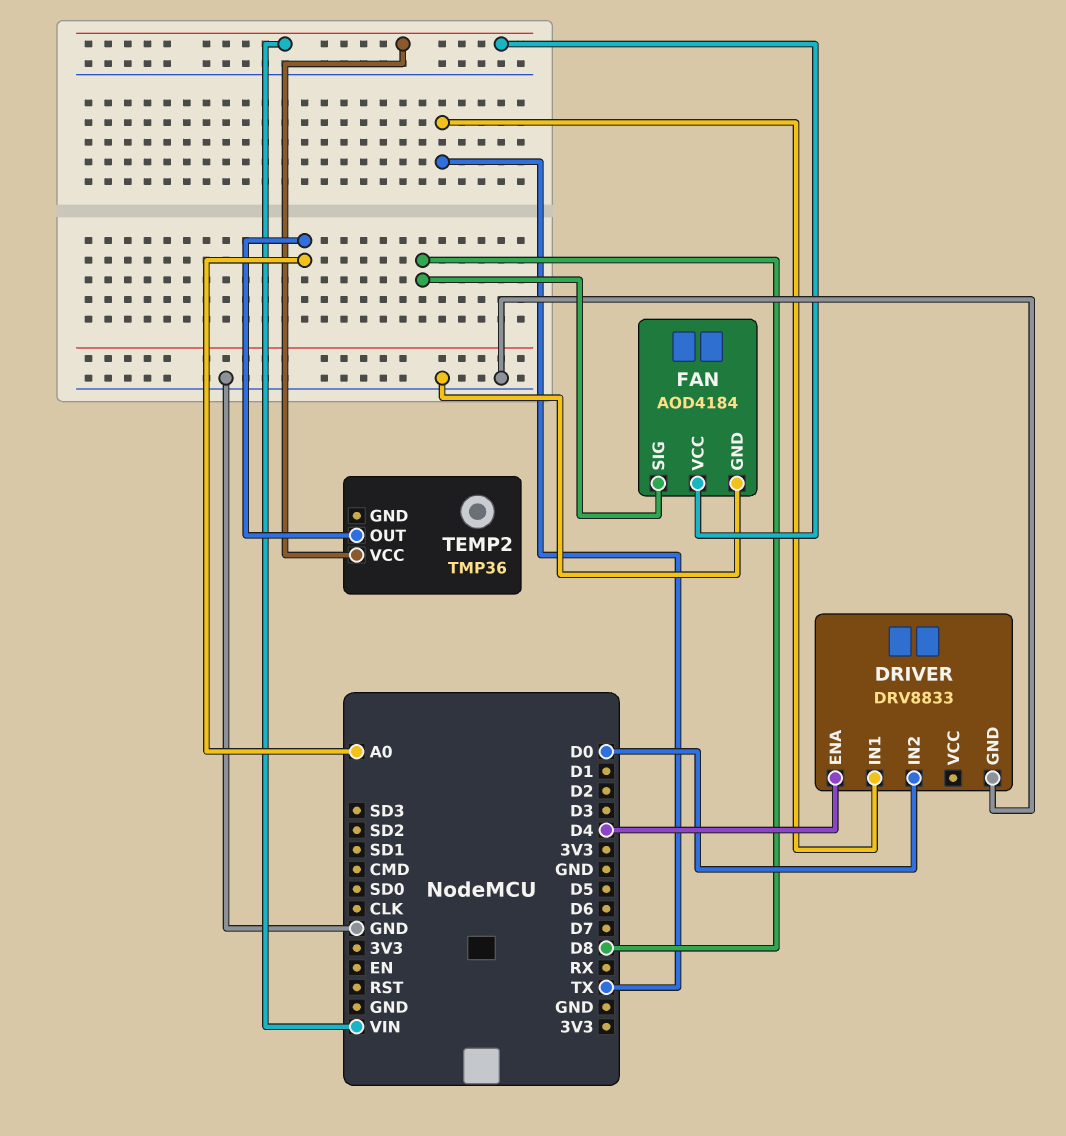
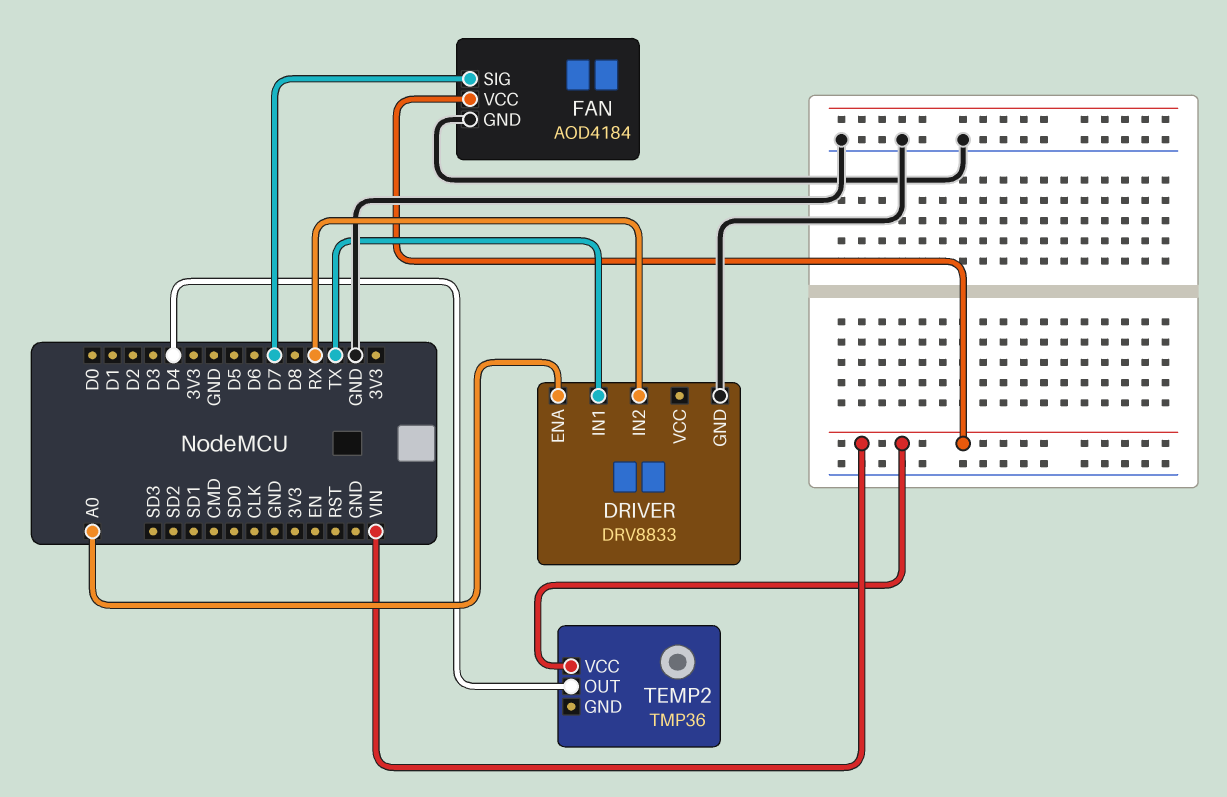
DRIVER pin ENA: D4 -> A0
DRIVER pin IN2: D0 -> RX
FAN pin SIG: D8 -> D7
TEMP2 pin OUT: A0 -> D4

